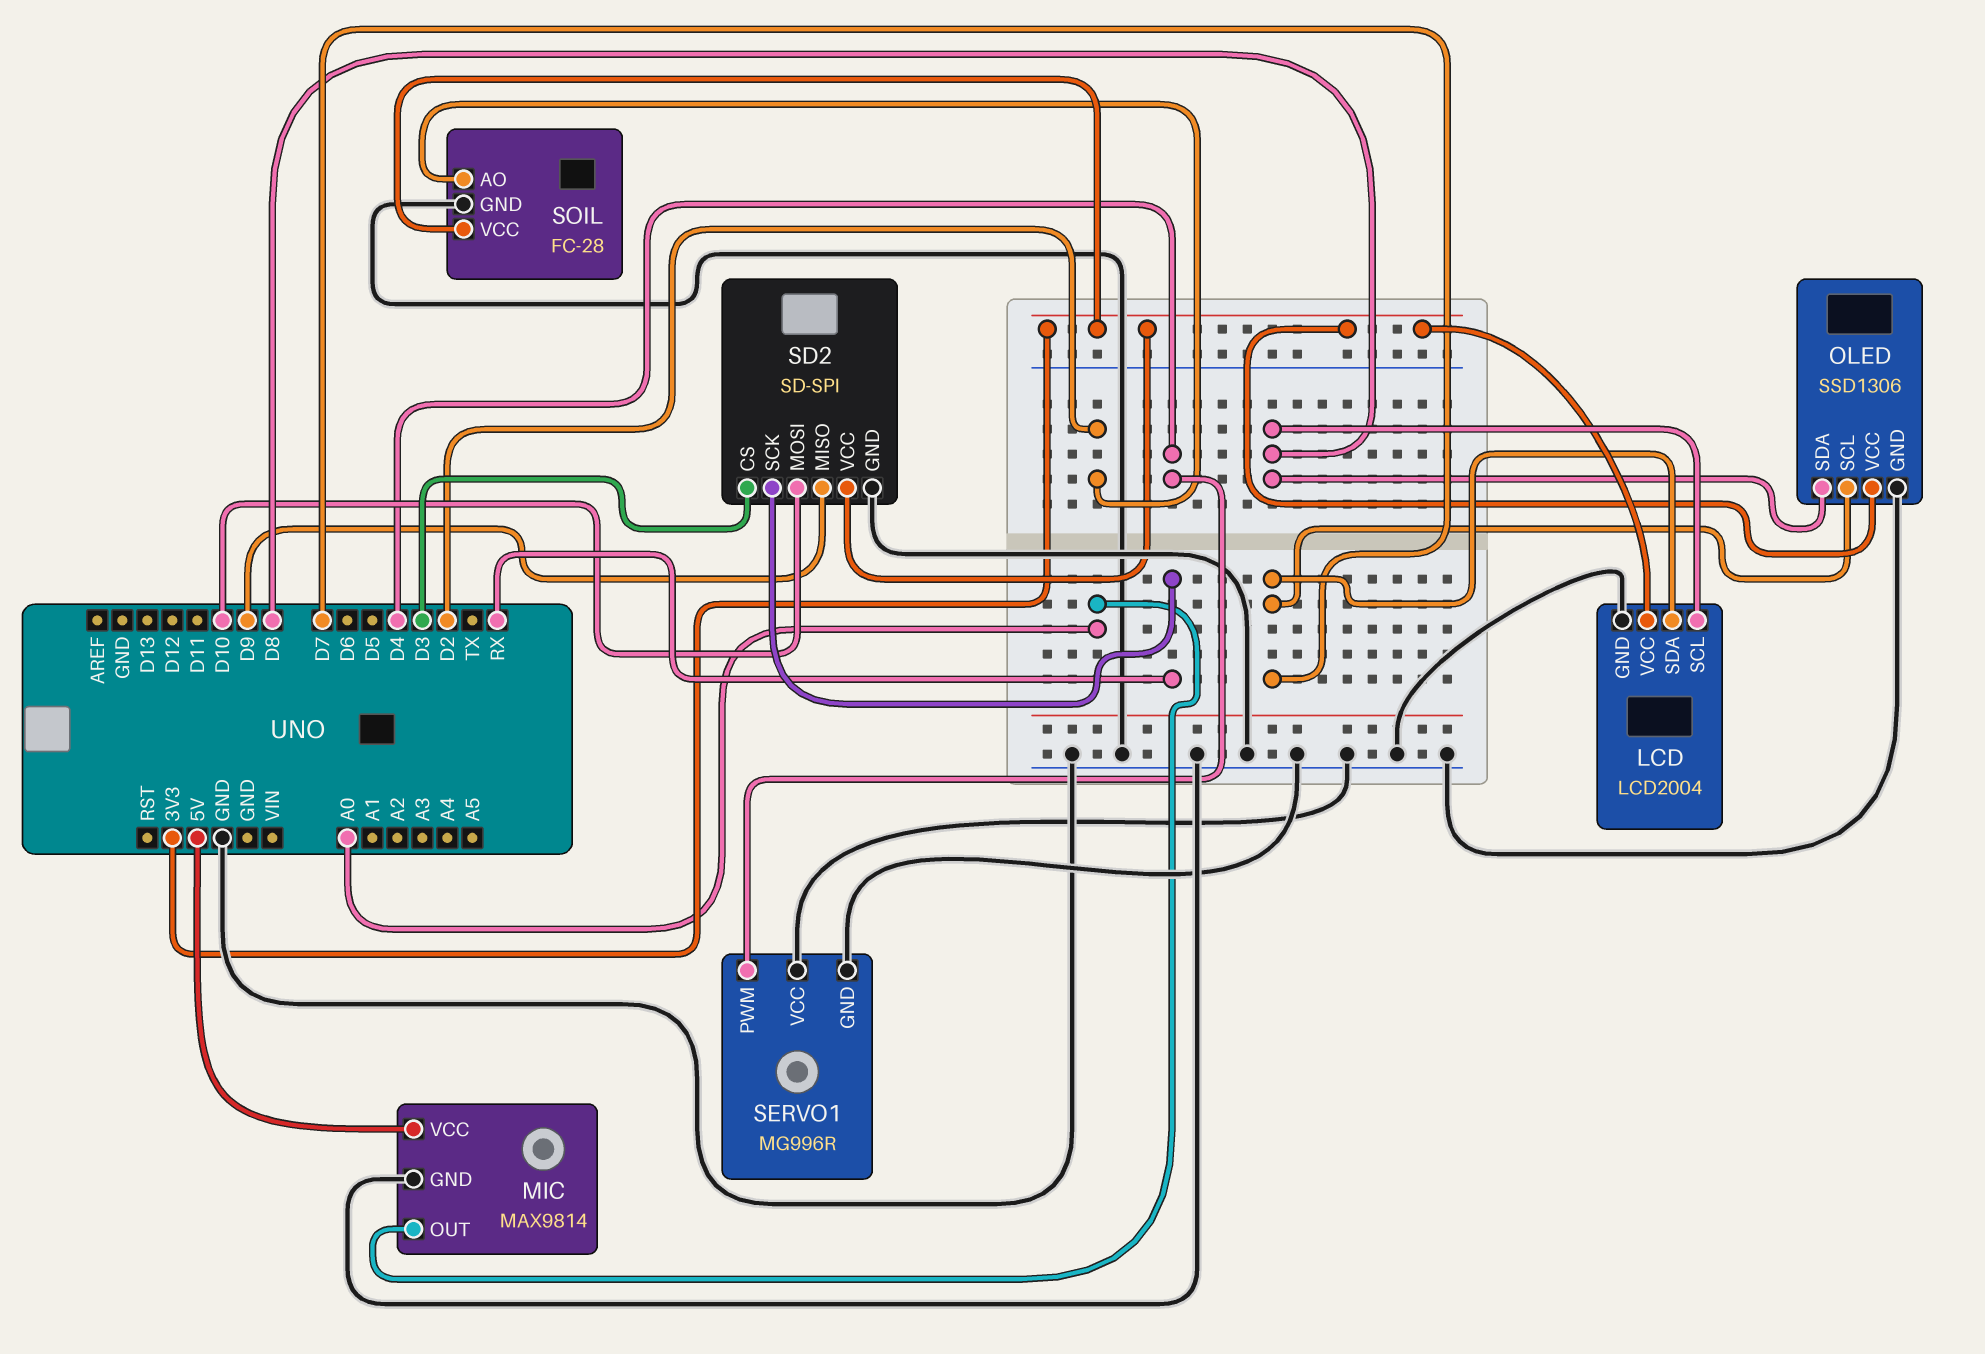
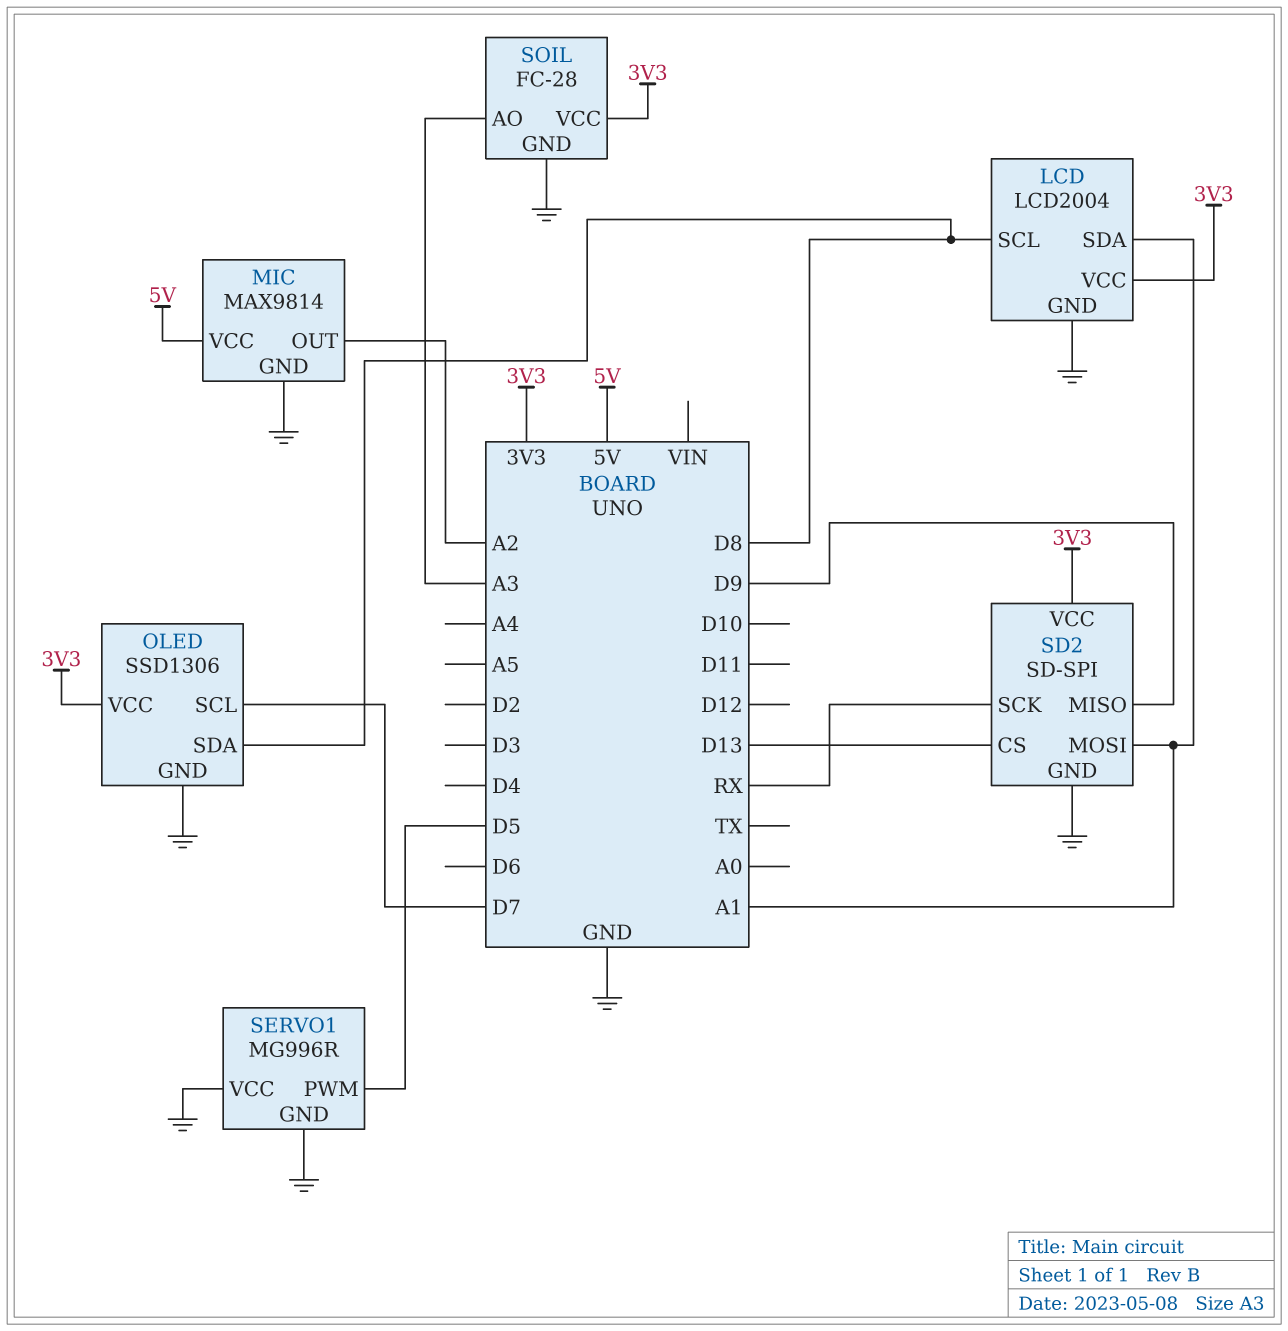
LCD pin SDA: D7 -> A1
MIC pin OUT: A0 -> A2
SD2 pin CS: D3 -> D13
SD2 pin MOSI: D10 -> A1
SERVO1 pin PWM: D4 -> D5
SOIL pin AO: D2 -> A3

